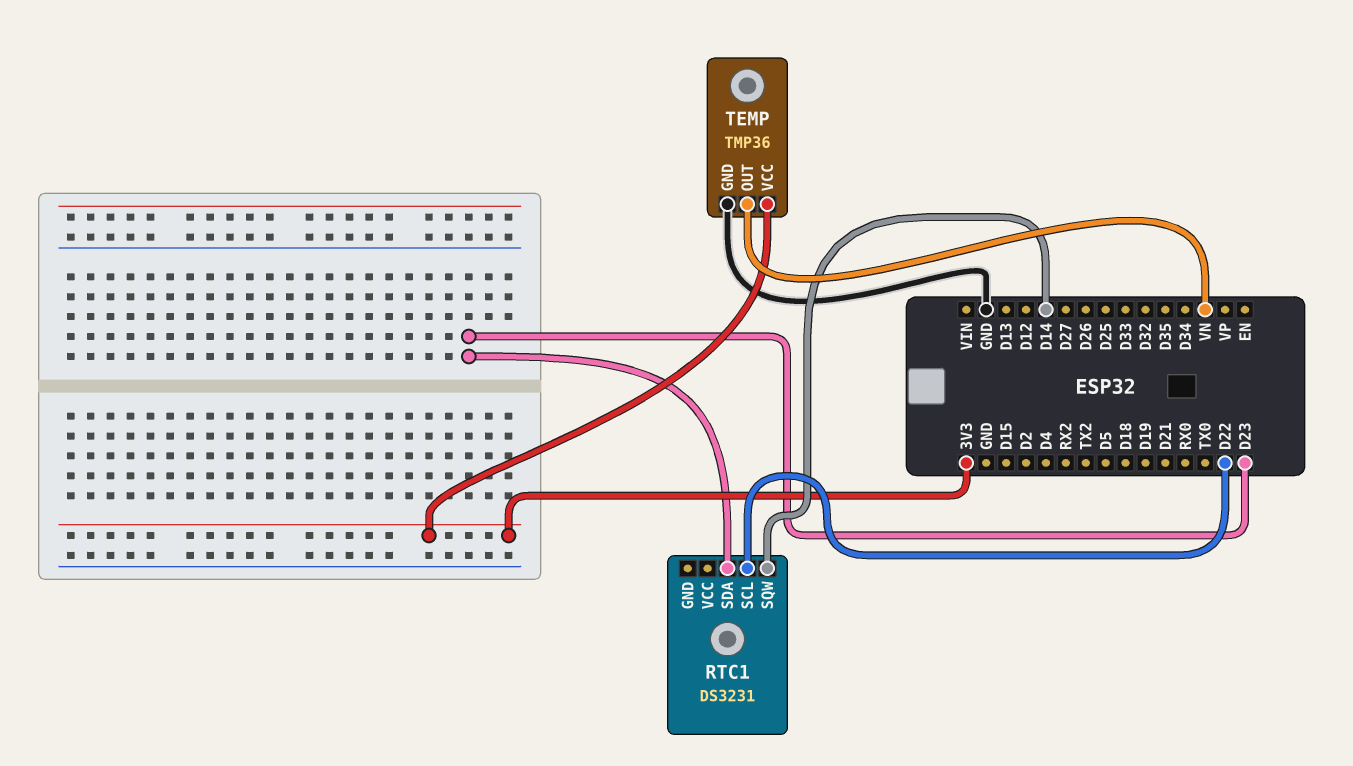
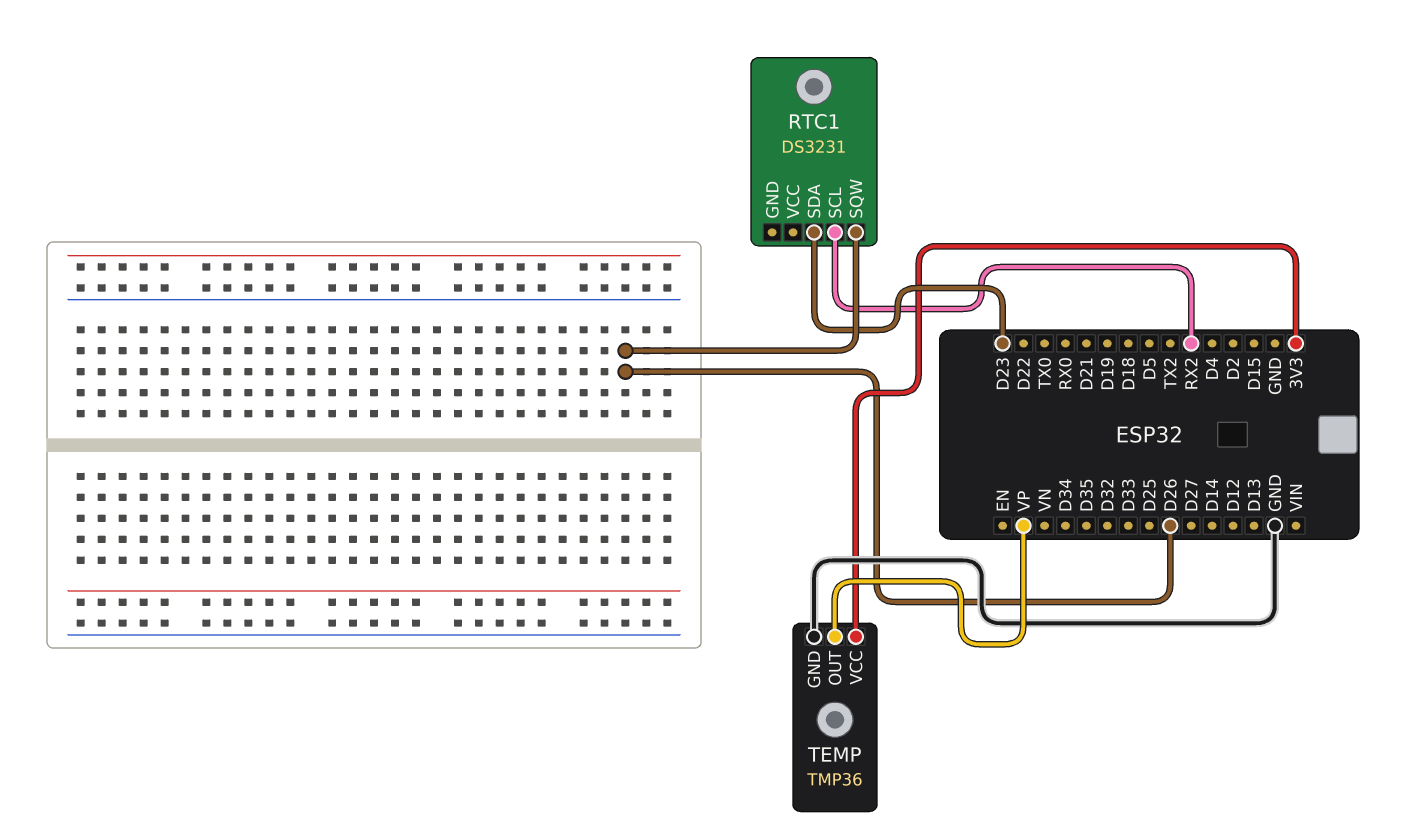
RTC1 pin SCL: D22 -> RX2
RTC1 pin SQW: D14 -> D26
TEMP pin OUT: VN -> VP

